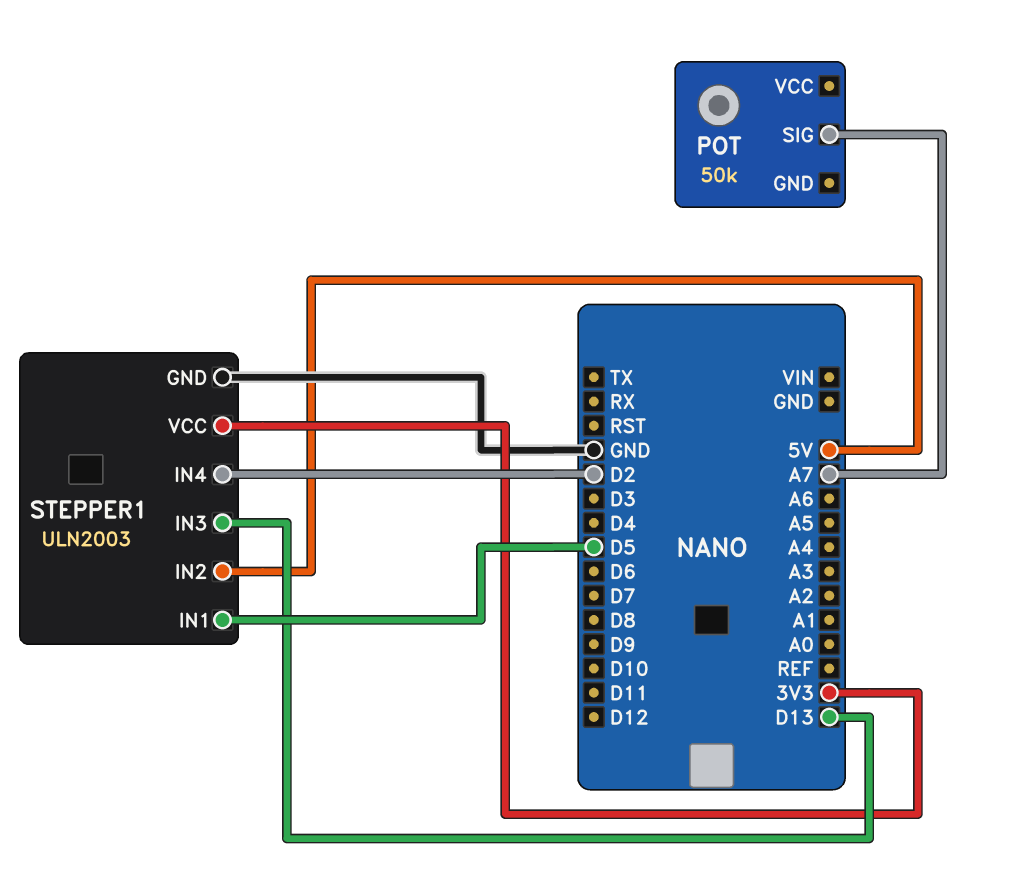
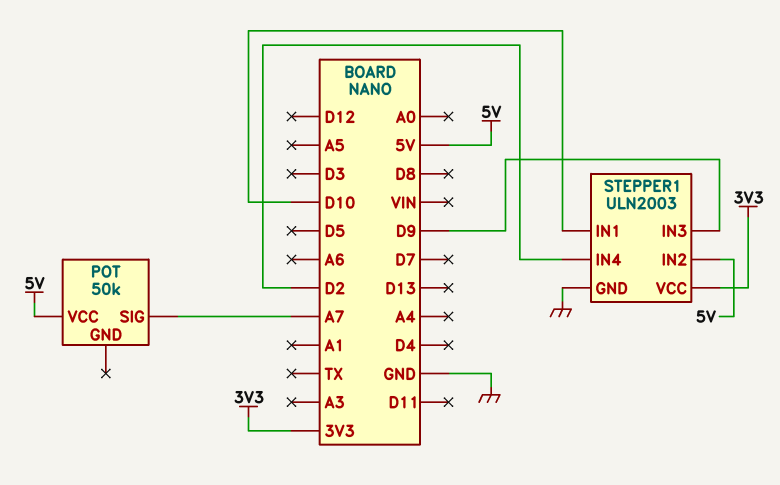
POT pin VCC: none -> 5V
STEPPER1 pin IN1: D5 -> D10
STEPPER1 pin IN3: D13 -> D9

